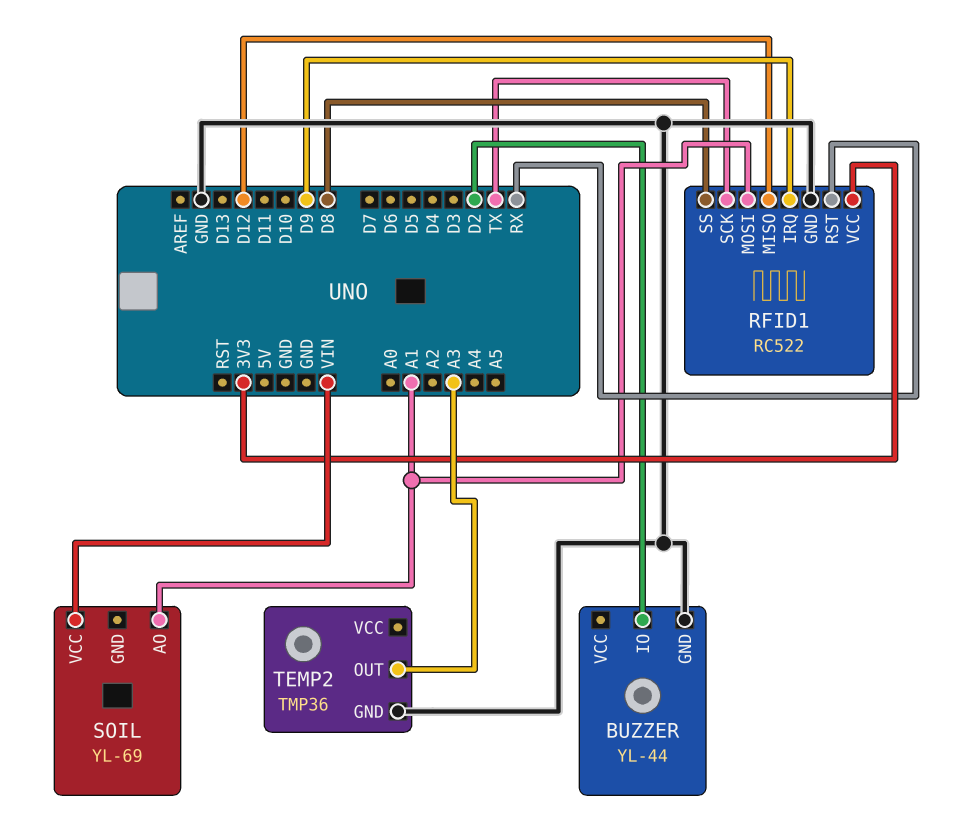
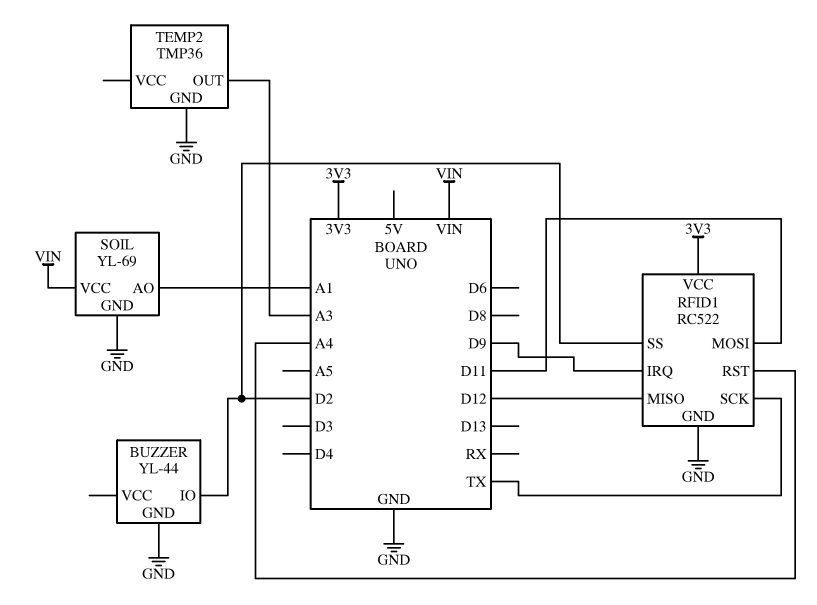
RFID1 pin MOSI: A1 -> D11
RFID1 pin RST: RX -> A4
RFID1 pin SS: D8 -> D2
SOIL pin GND: none -> GND

